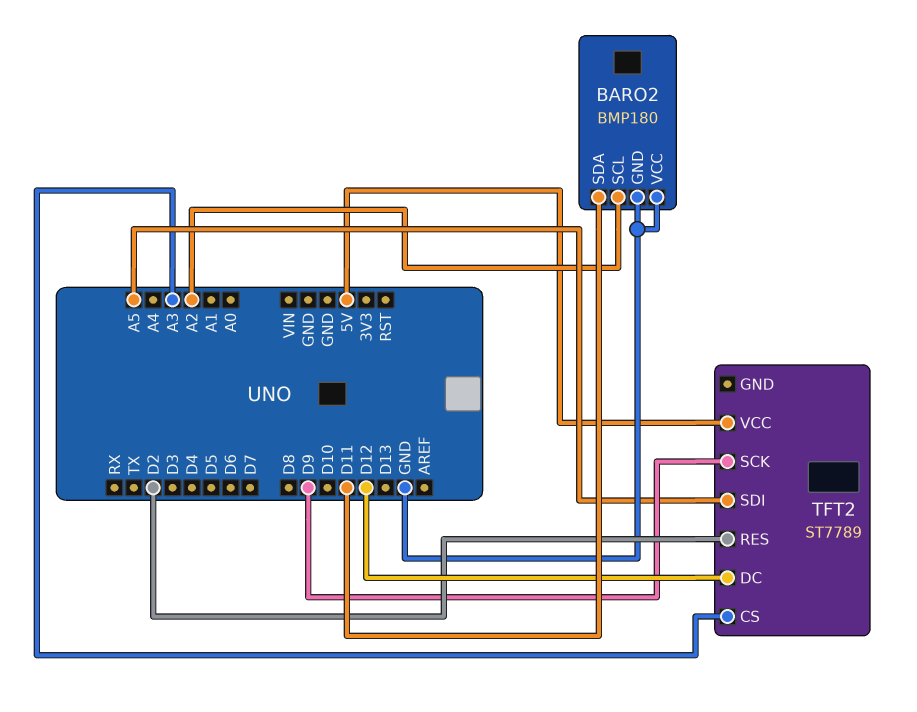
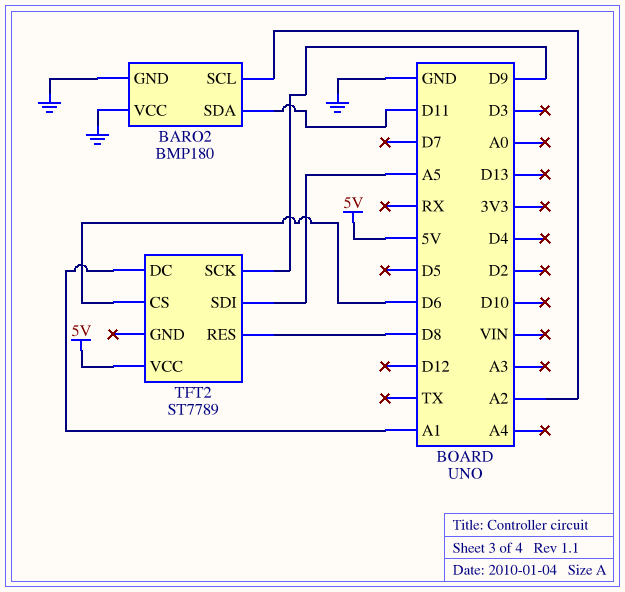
TFT2 pin CS: A3 -> D6
TFT2 pin DC: D12 -> A1
TFT2 pin RES: D2 -> D8

